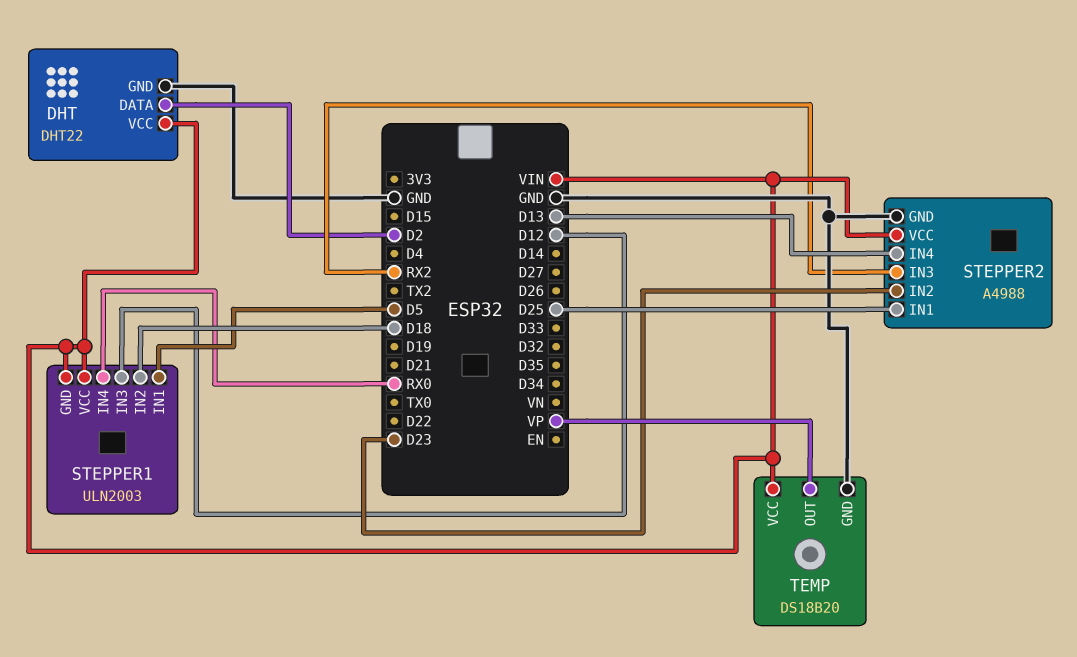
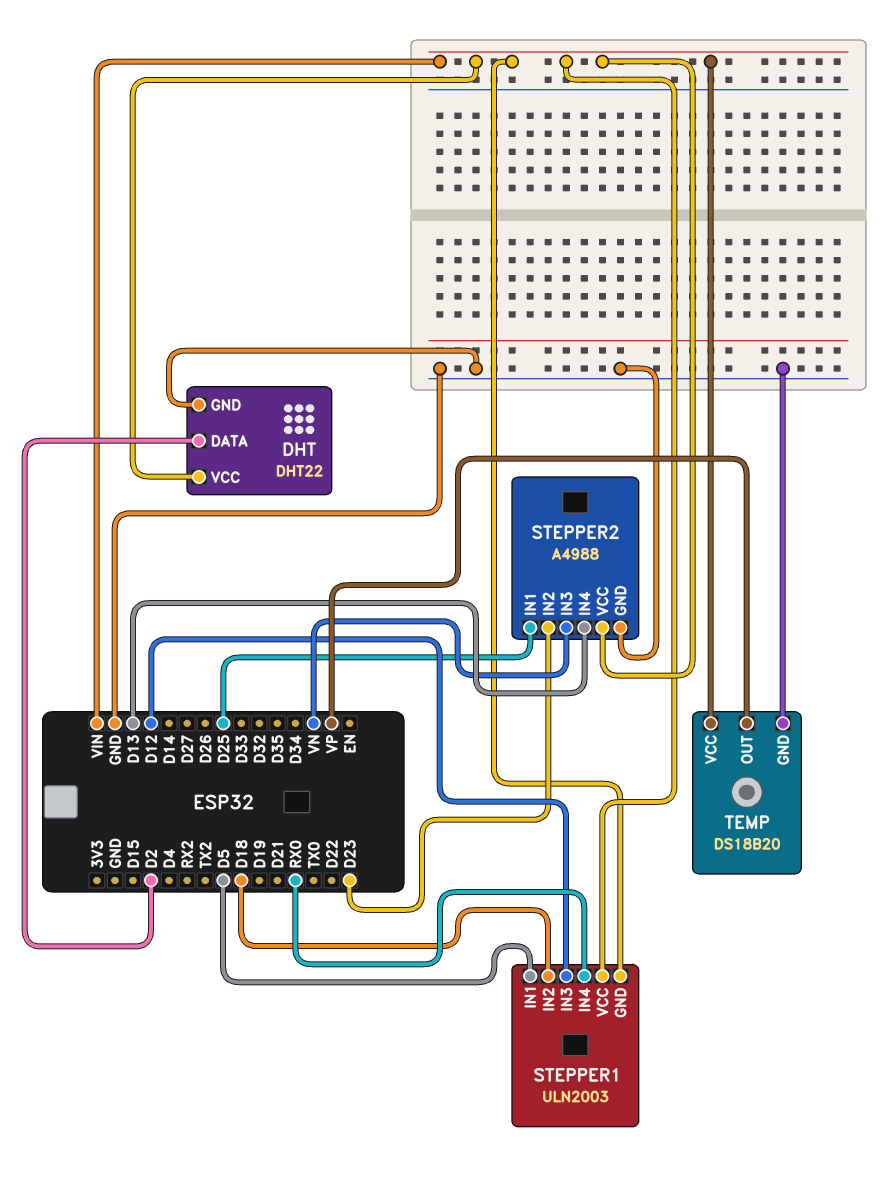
STEPPER2 pin IN3: RX2 -> VN

